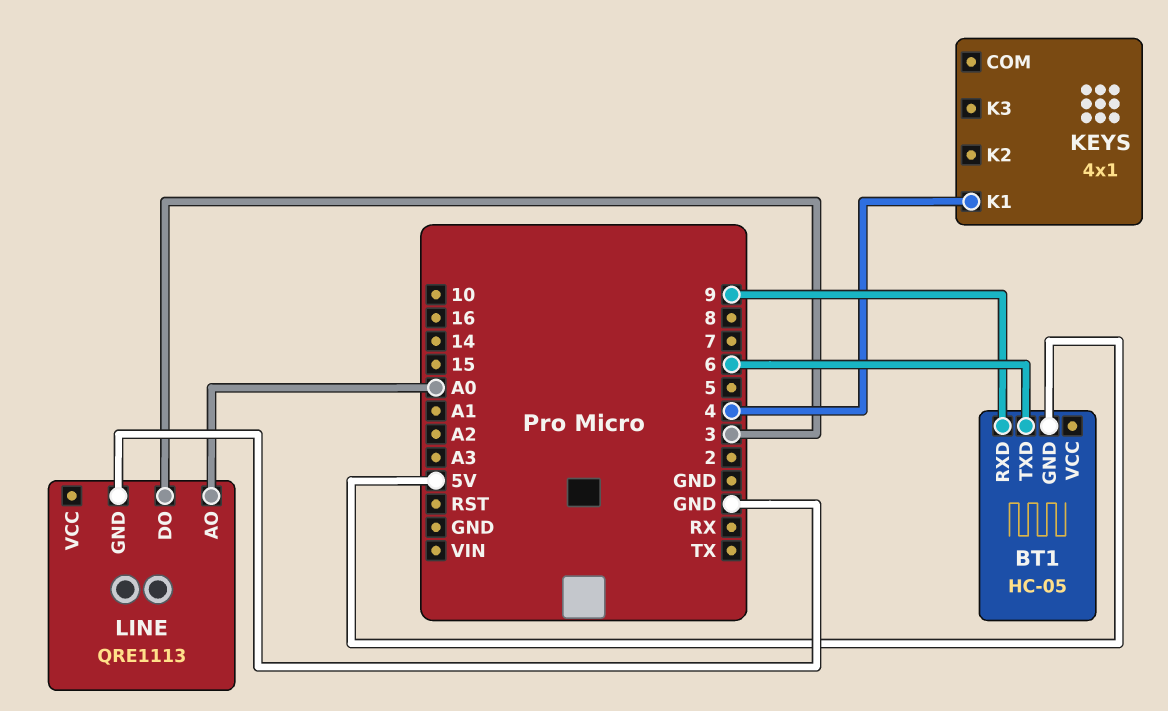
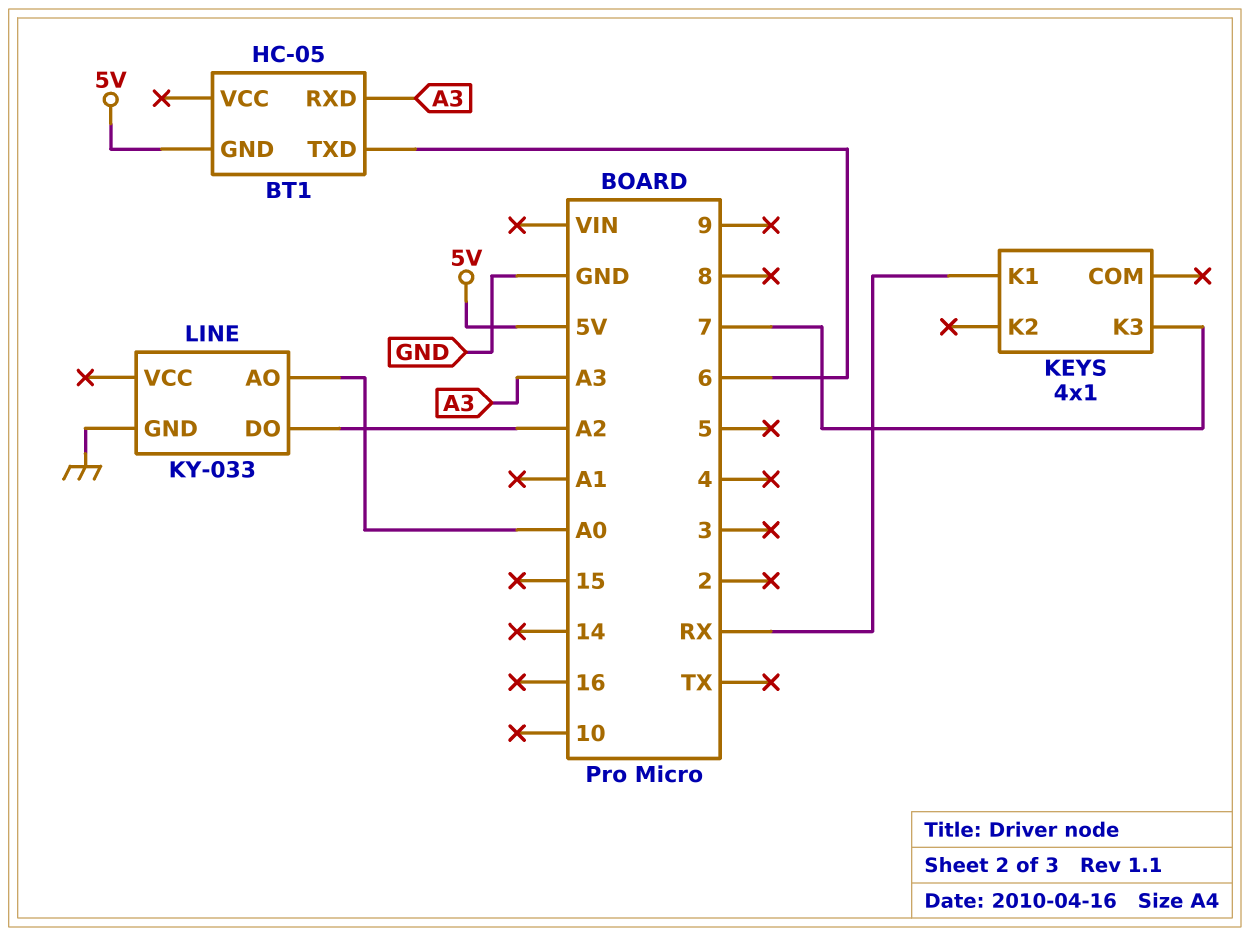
BT1 pin RXD: 9 -> A3
KEYS pin K1: 4 -> RX
KEYS pin K3: none -> 7
LINE: QRE1113 -> KY-033
LINE pin DO: 3 -> A2

